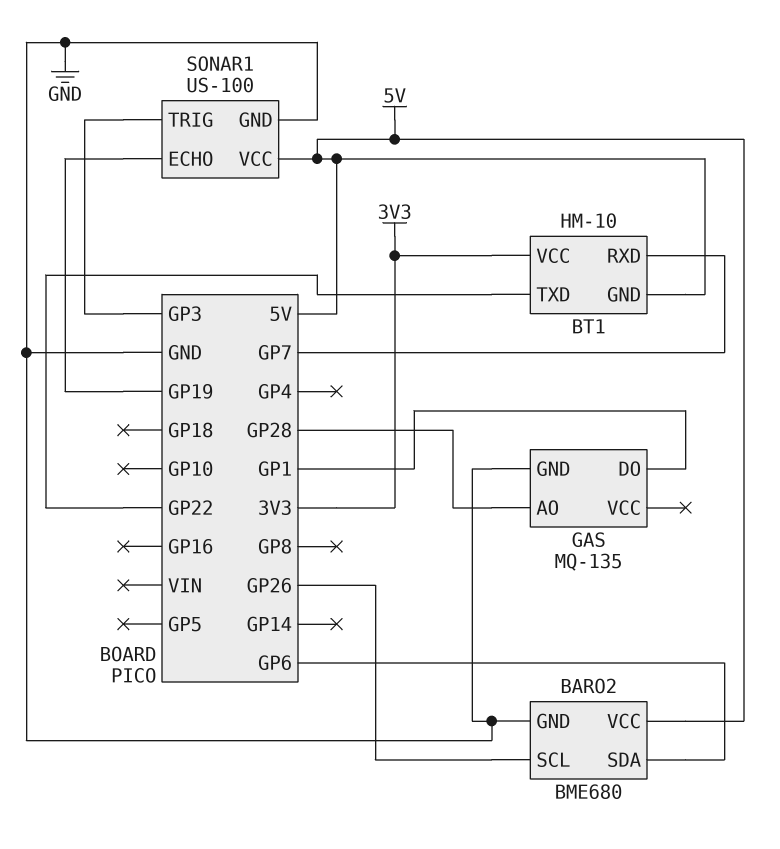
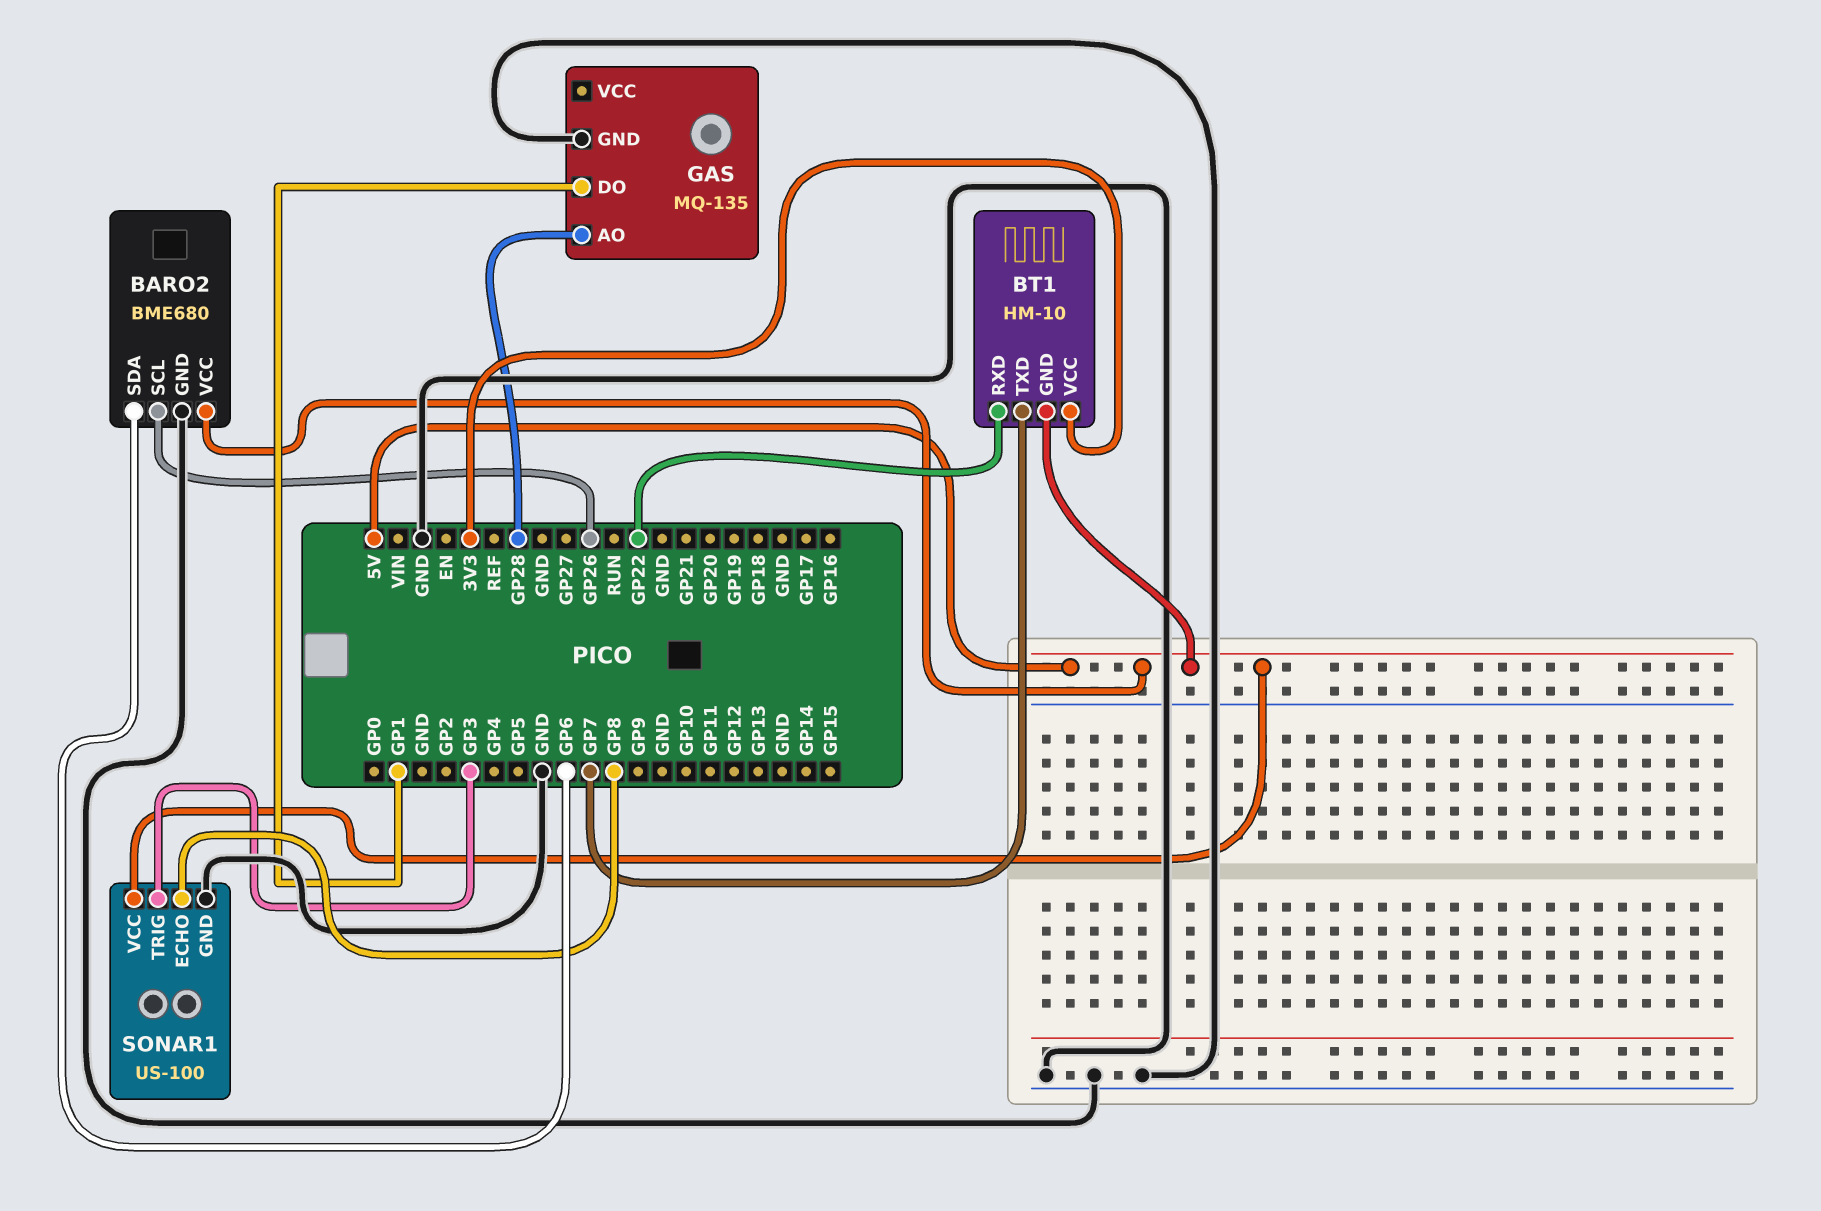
BT1 pin RXD: GP7 -> GP22
BT1 pin TXD: GP22 -> GP7
SONAR1 pin ECHO: GP19 -> GP8

